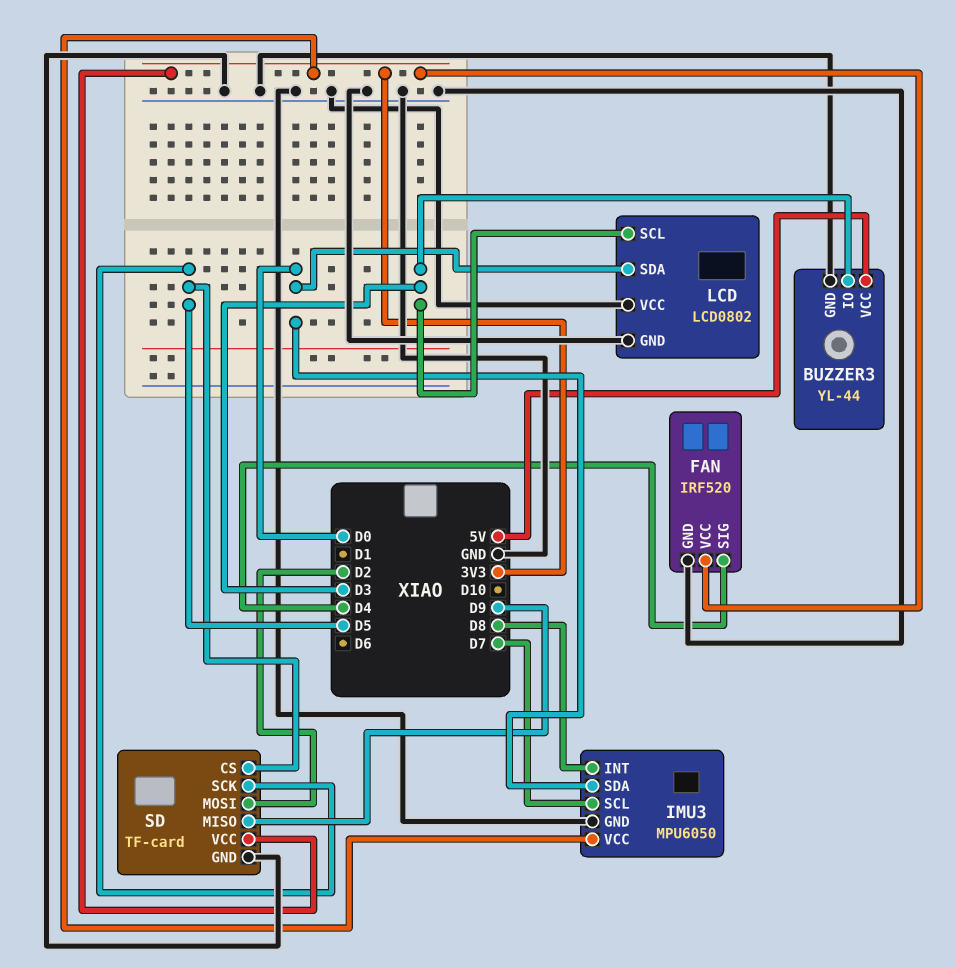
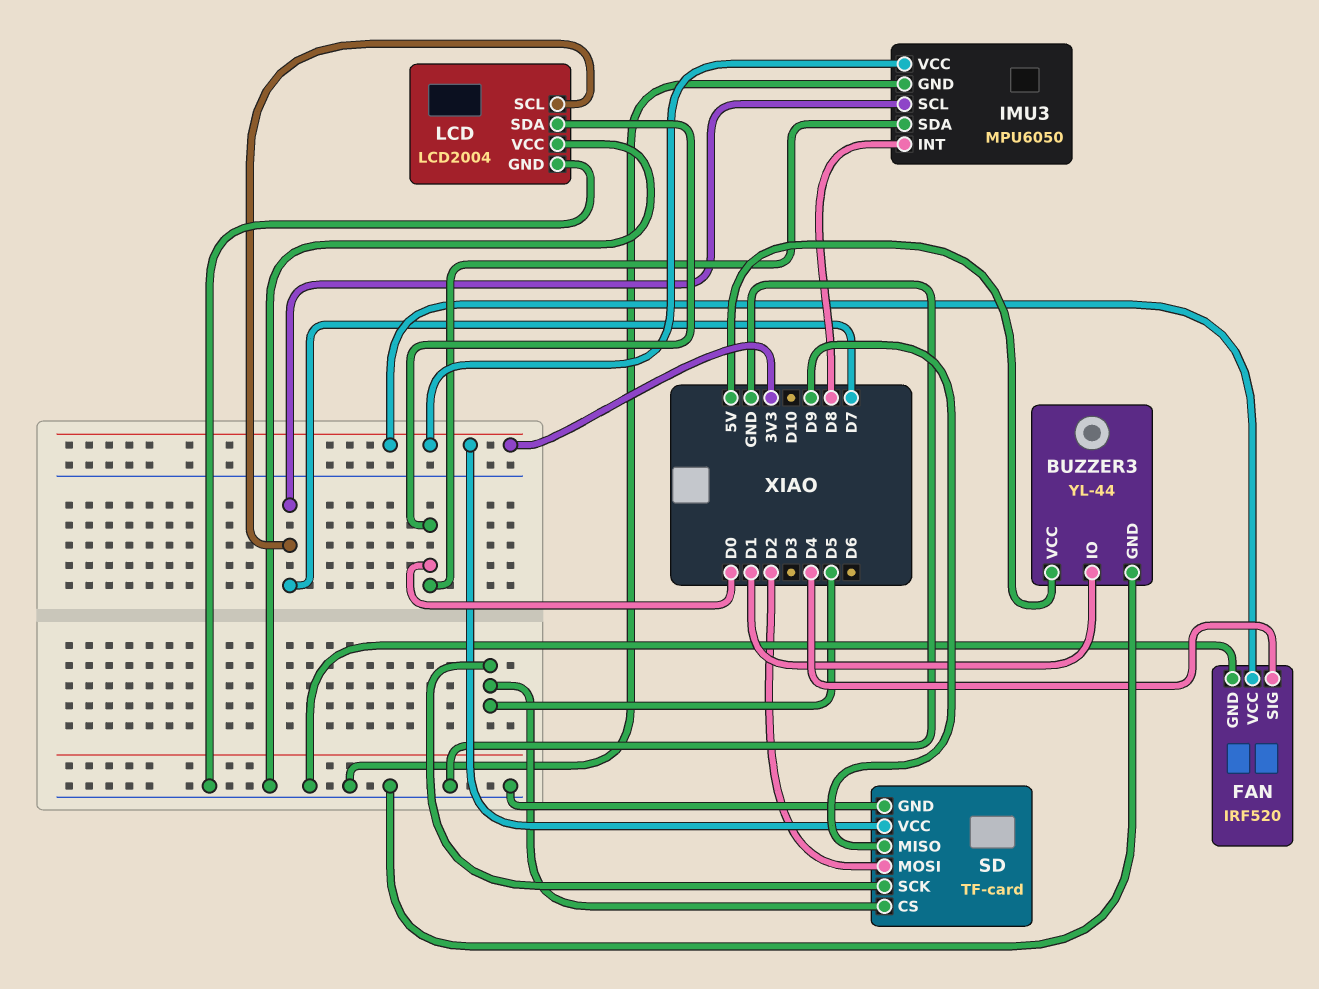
BUZZER3 pin IO: D3 -> D1
LCD: LCD0802 -> LCD2004
LCD pin SCL: D3 -> D7

